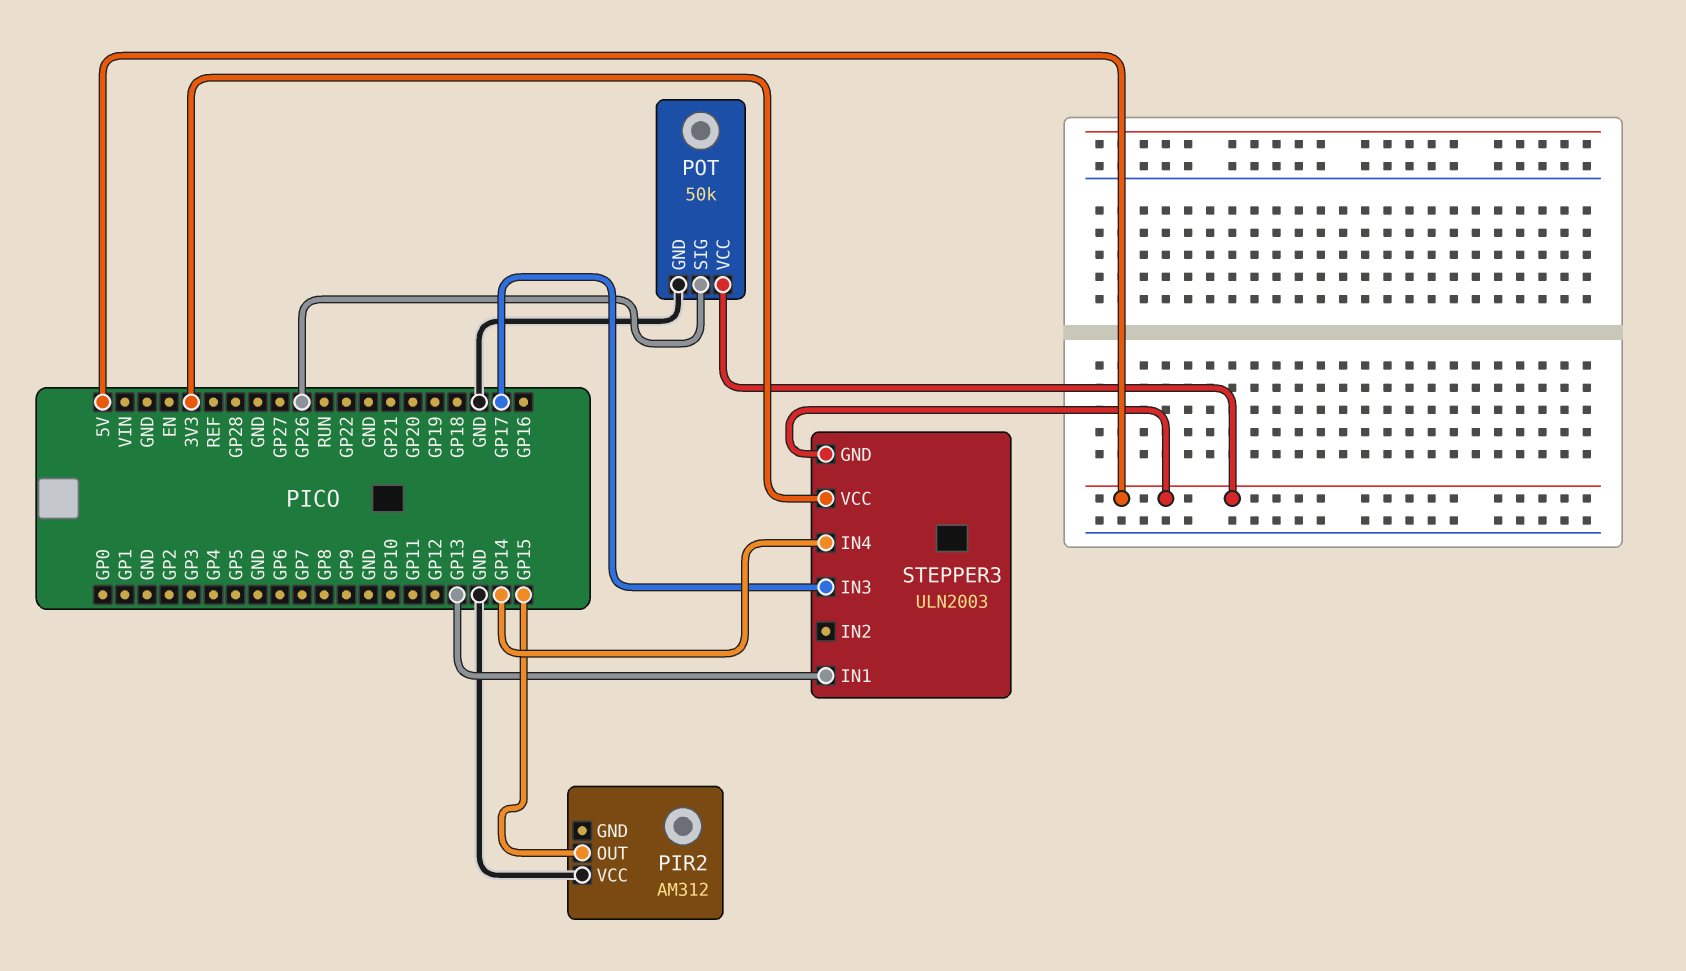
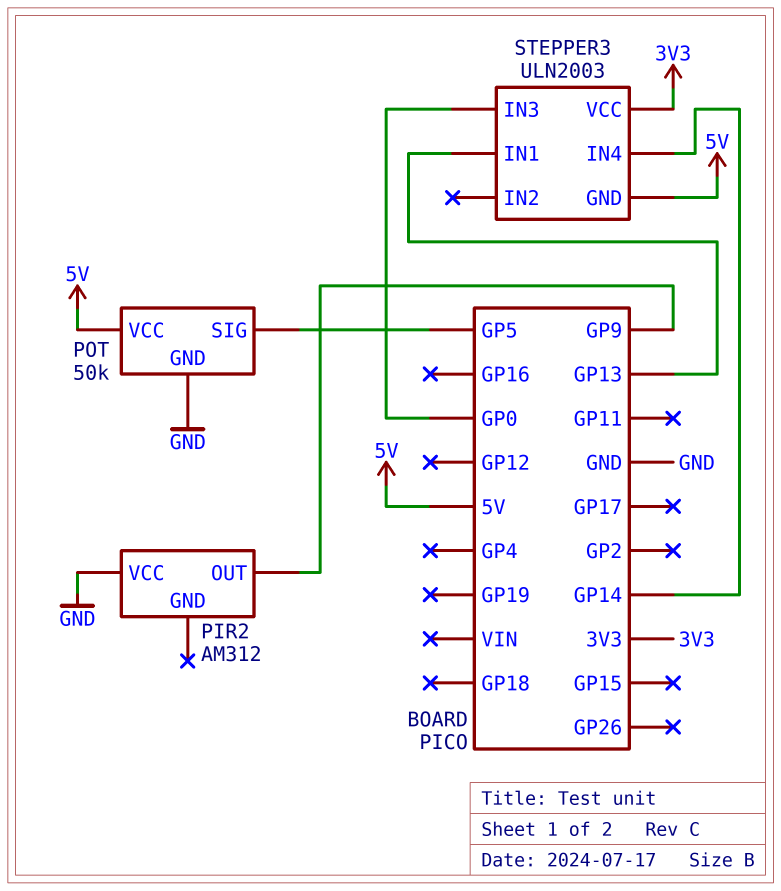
PIR2 pin OUT: GP15 -> GP9
POT pin SIG: GP26 -> GP5
STEPPER3 pin IN3: GP17 -> GP0

